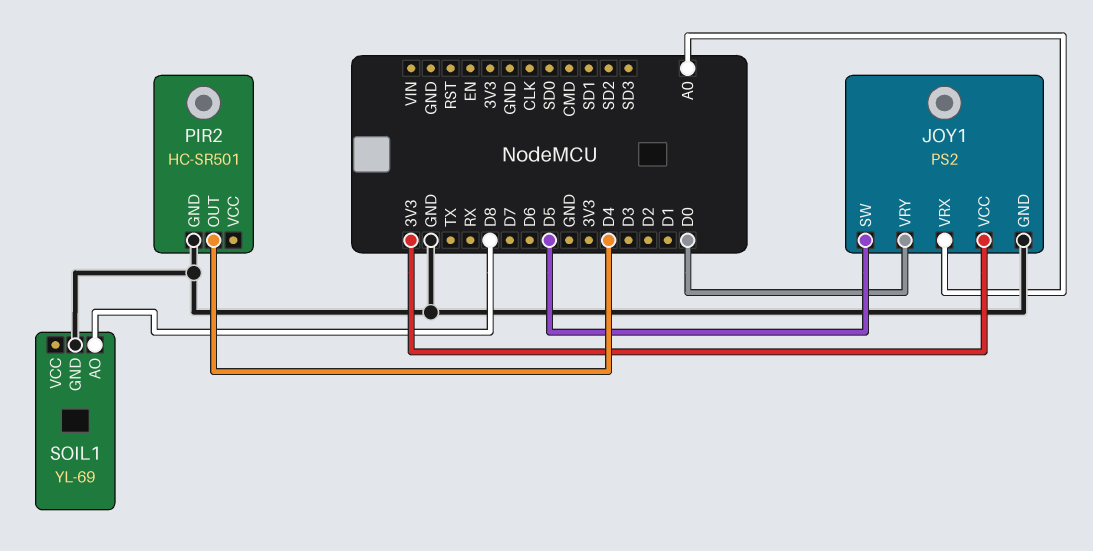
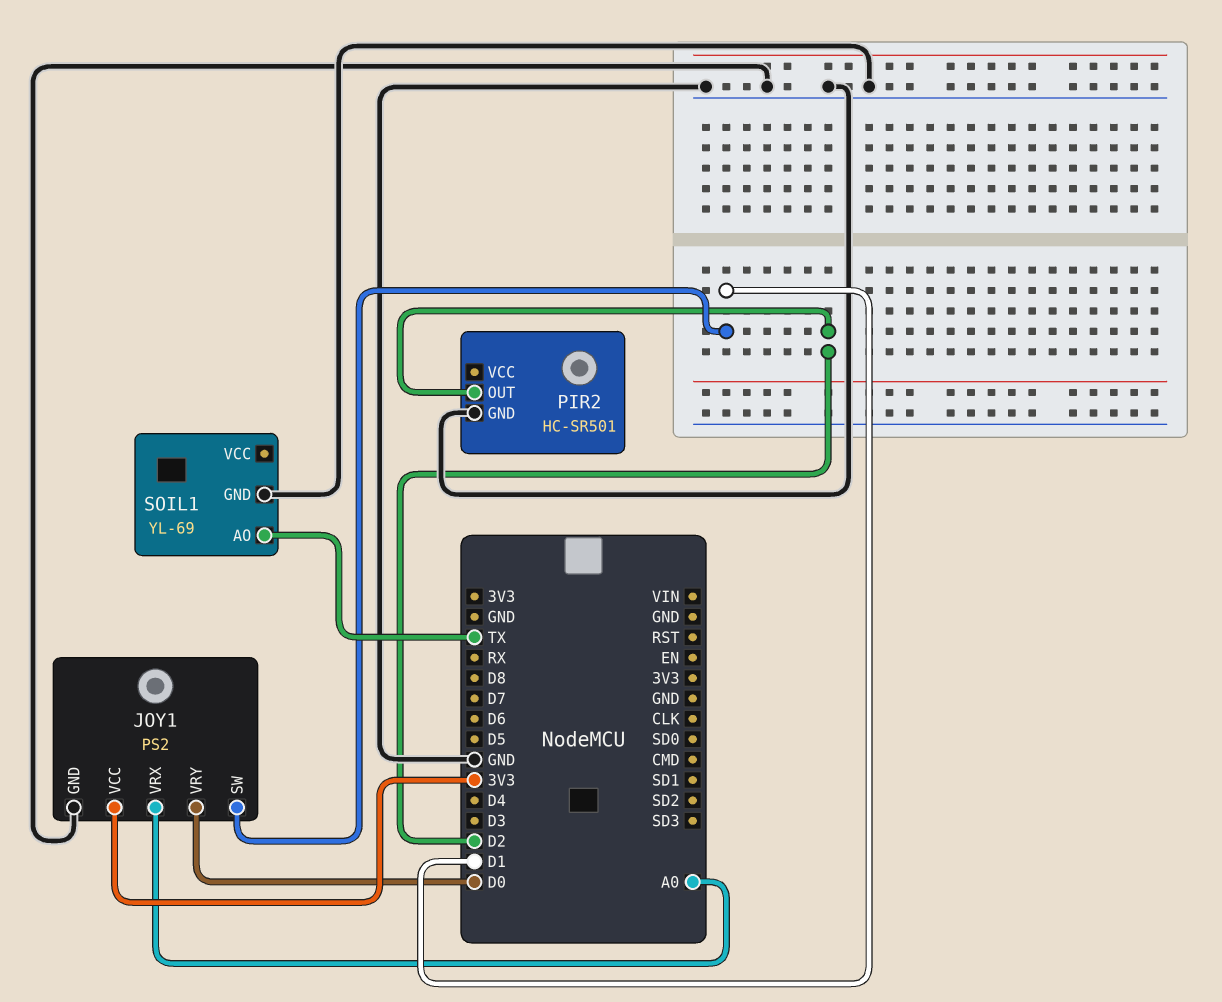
JOY1 pin SW: D5 -> D1
PIR2 pin OUT: D4 -> D2
SOIL1 pin AO: D8 -> TX

